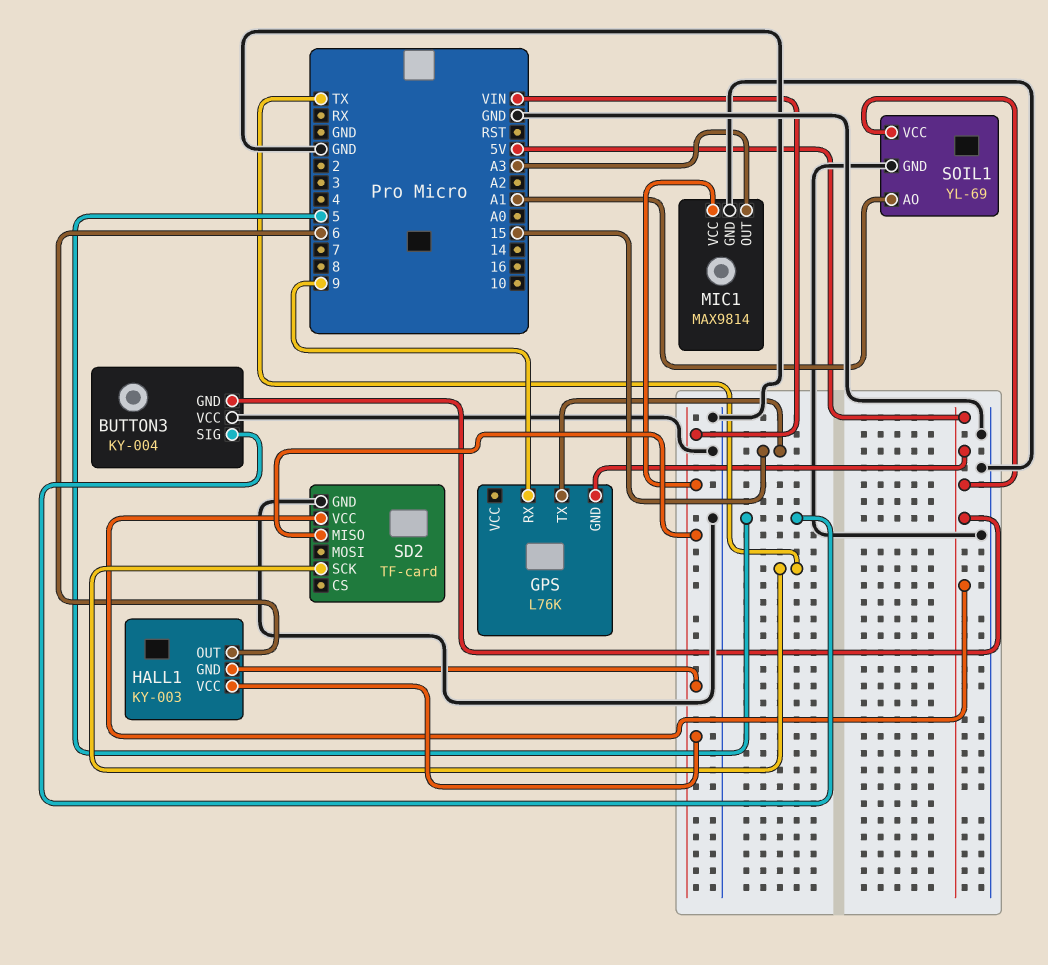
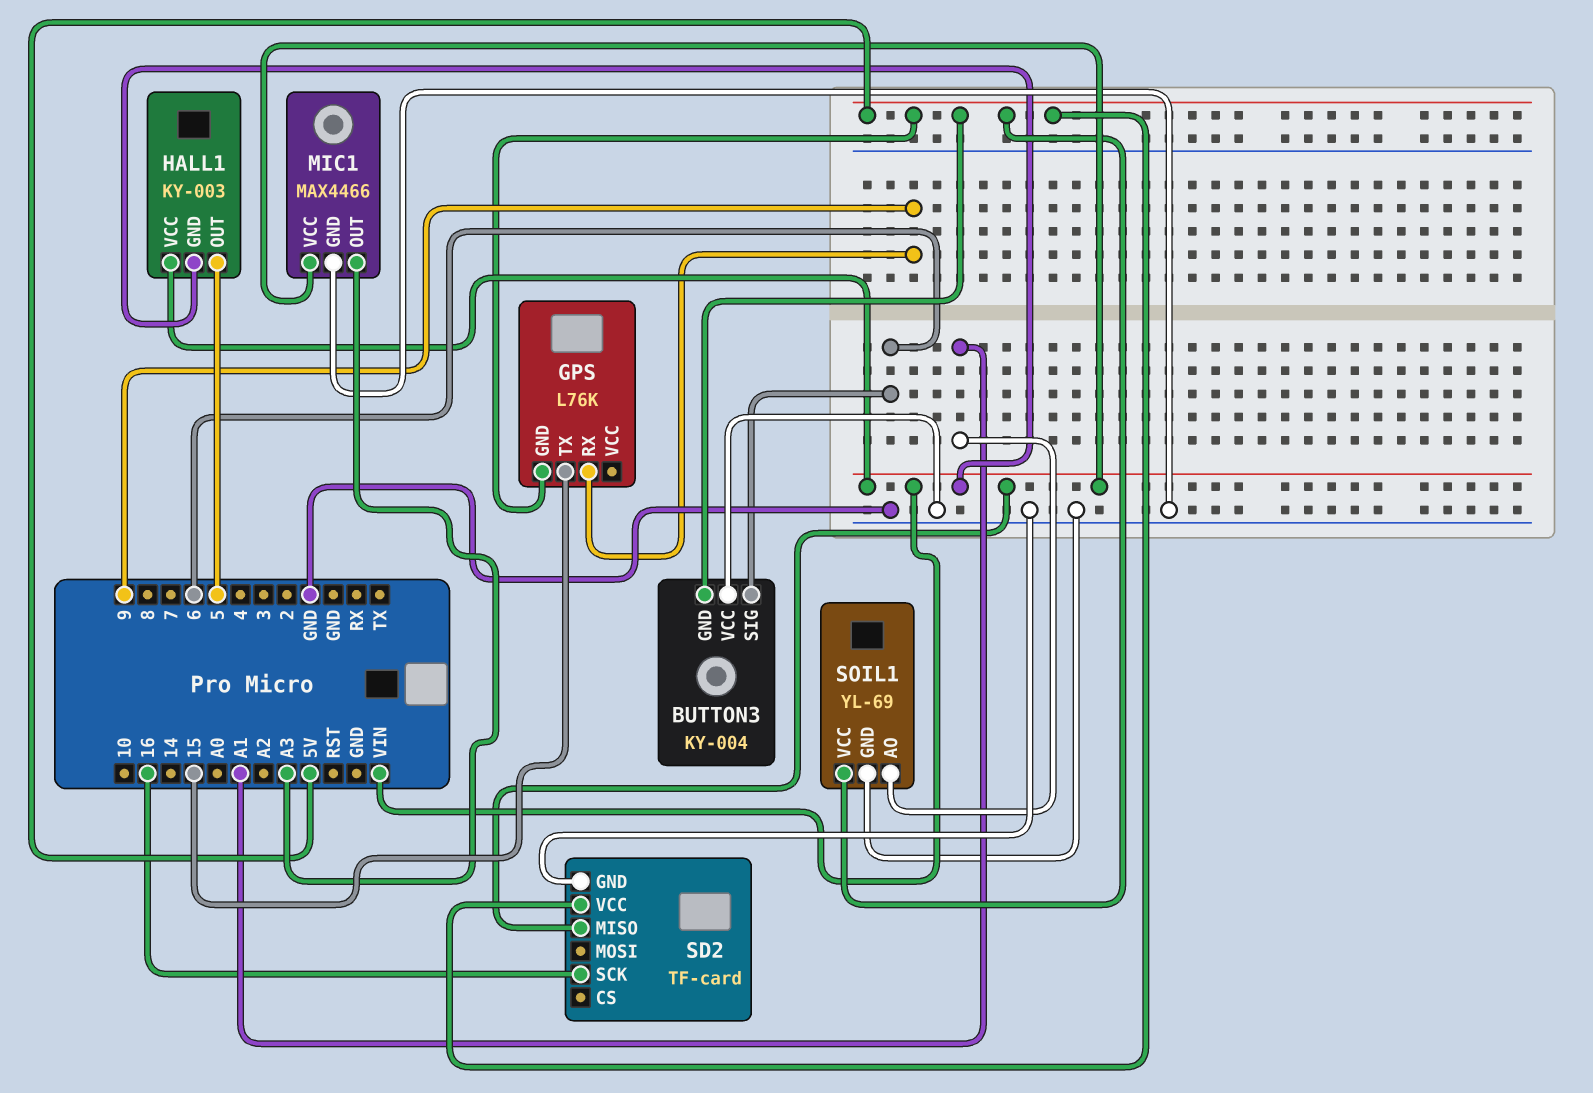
BUTTON3 pin SIG: 5 -> 6
HALL1 pin OUT: 6 -> 5
MIC1: MAX9814 -> MAX4466
SD2 pin SCK: TX -> 16

